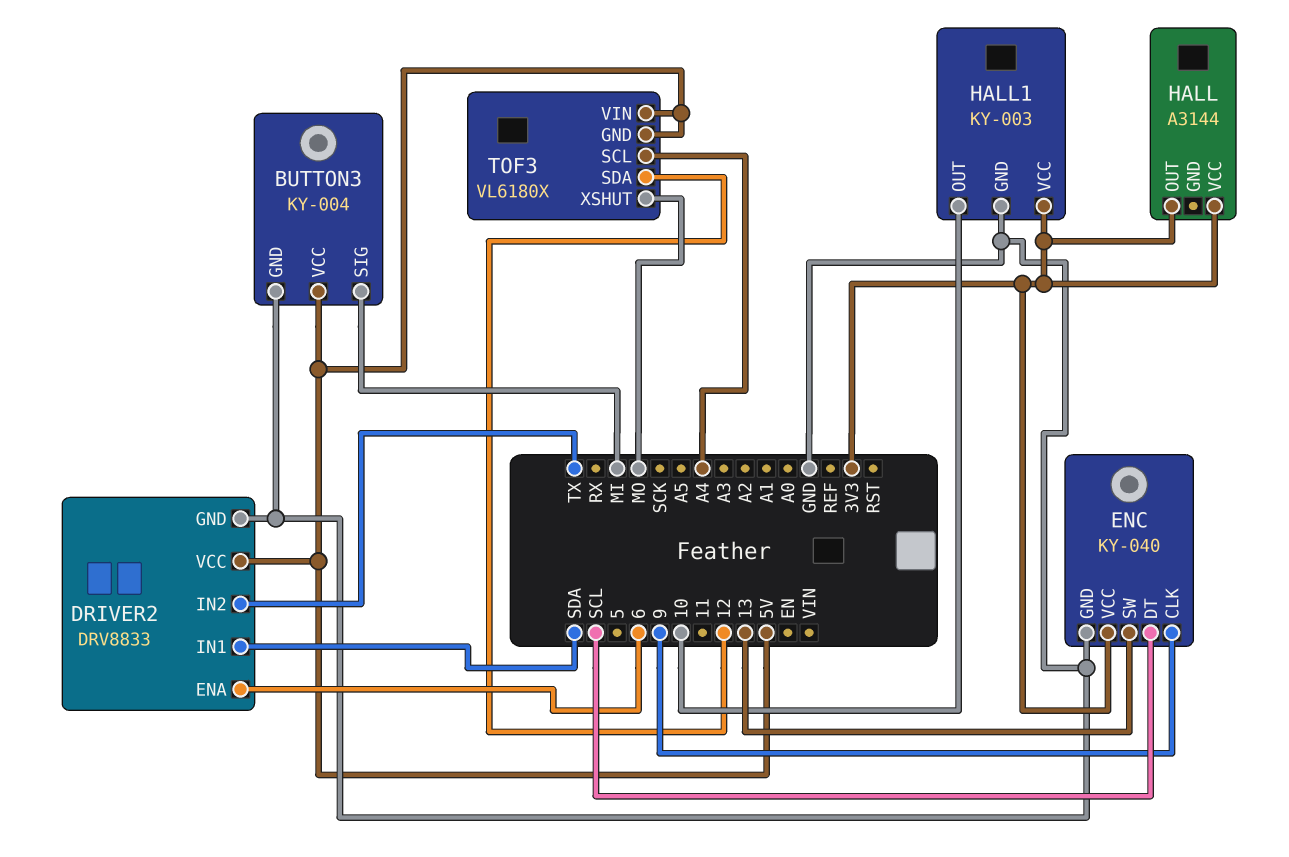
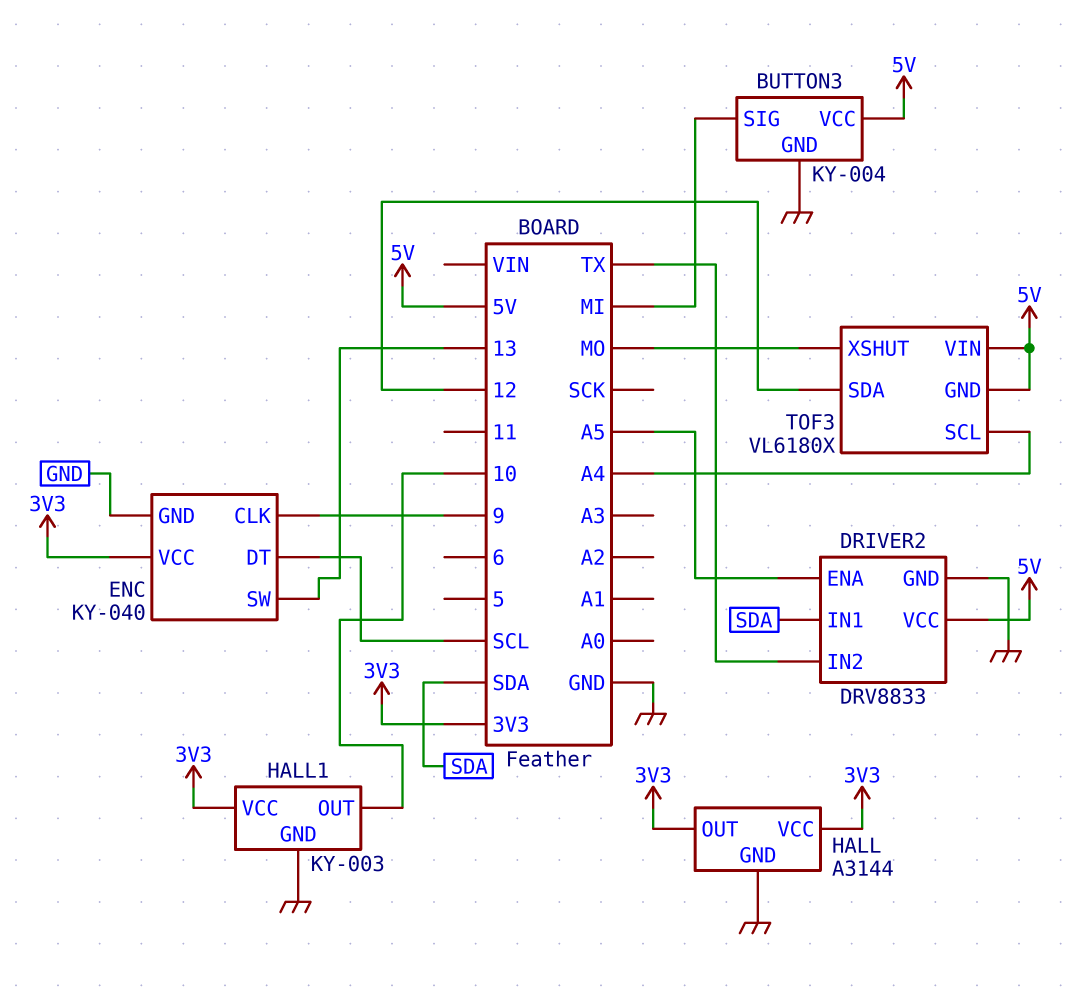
DRIVER2 pin ENA: 6 -> A5
HALL pin GND: none -> GND

